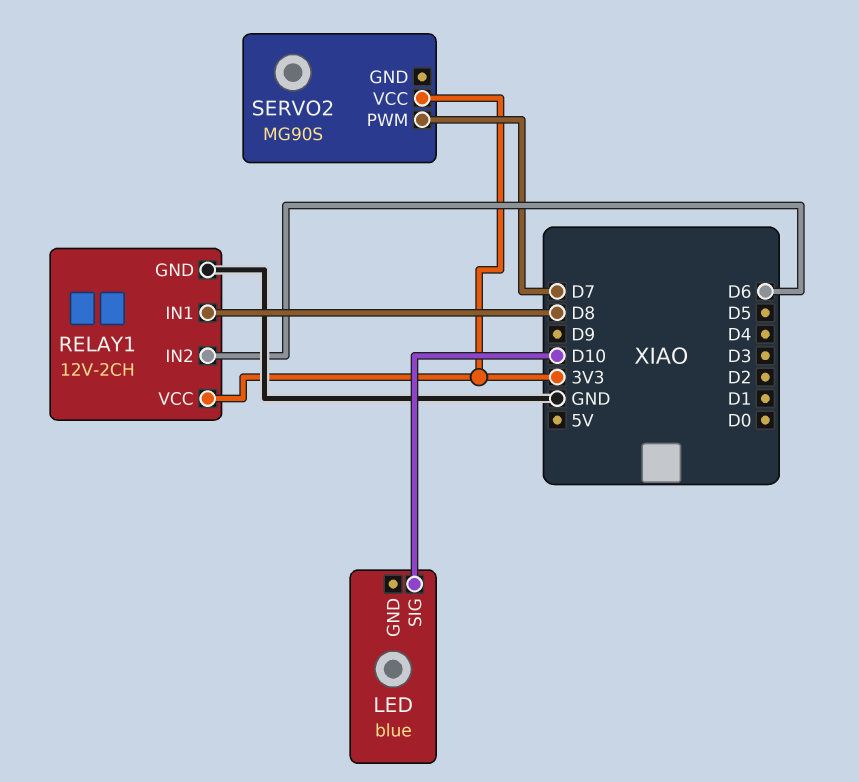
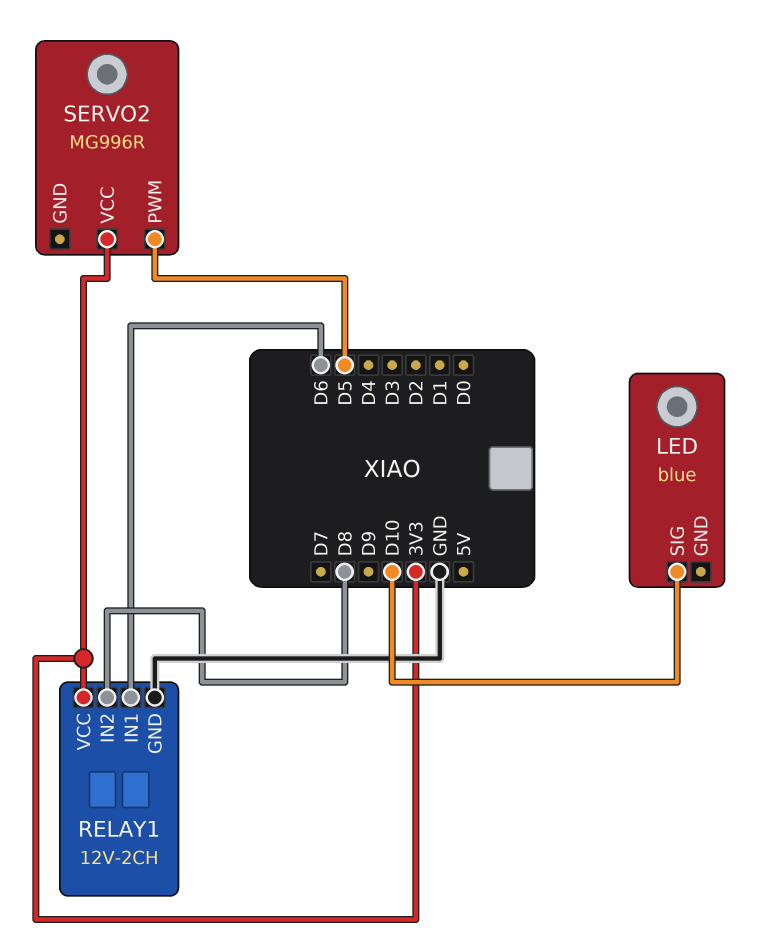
RELAY1 pin IN1: D8 -> D6
RELAY1 pin IN2: D6 -> D8
SERVO2: MG90S -> MG996R
SERVO2 pin PWM: D7 -> D5

